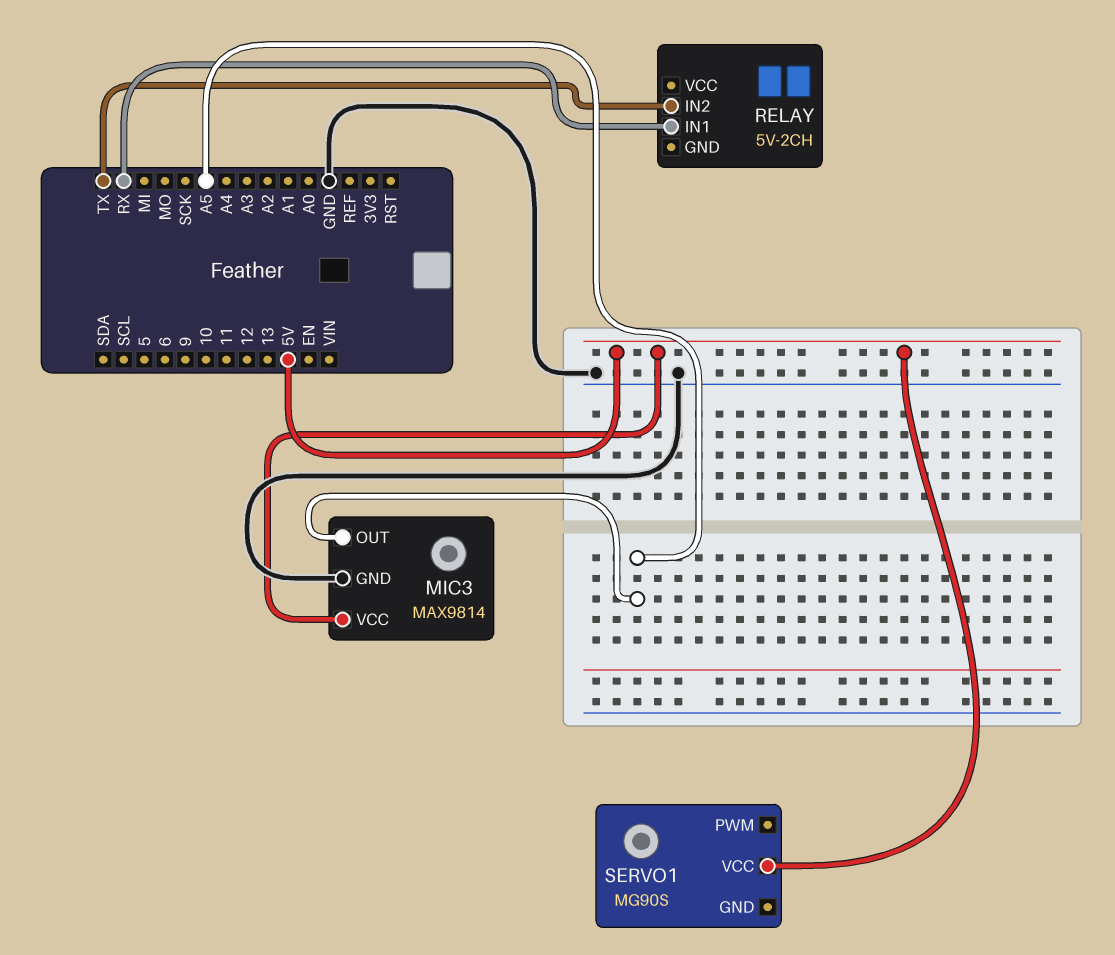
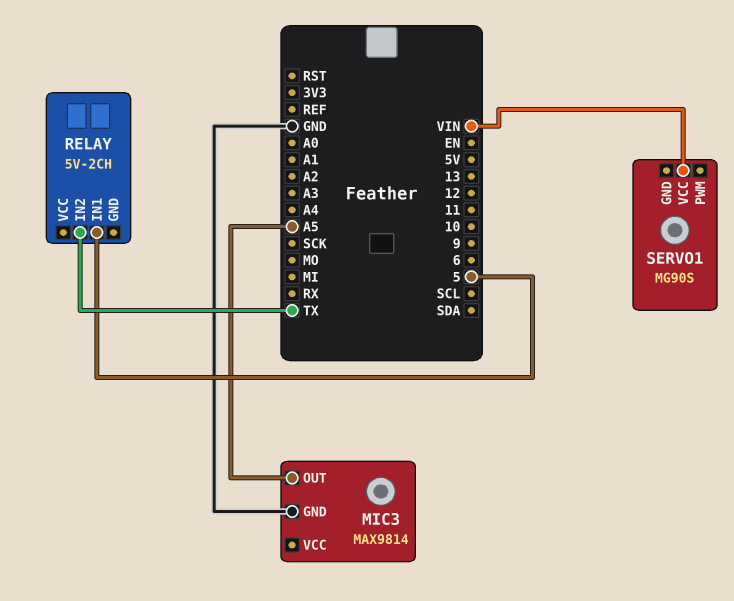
MIC3 pin VCC: 5V -> none
RELAY pin IN1: RX -> 5
SERVO1 pin VCC: 5V -> VIN

